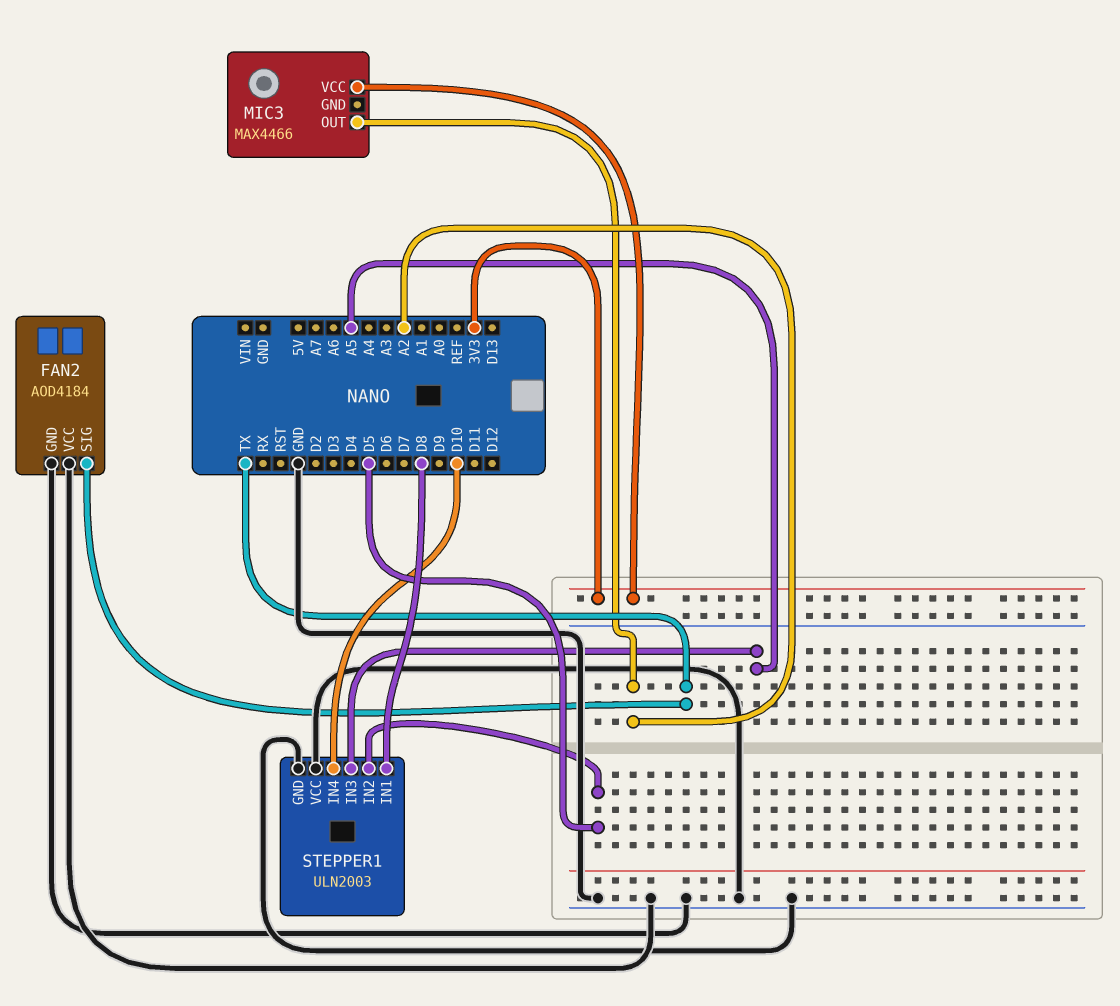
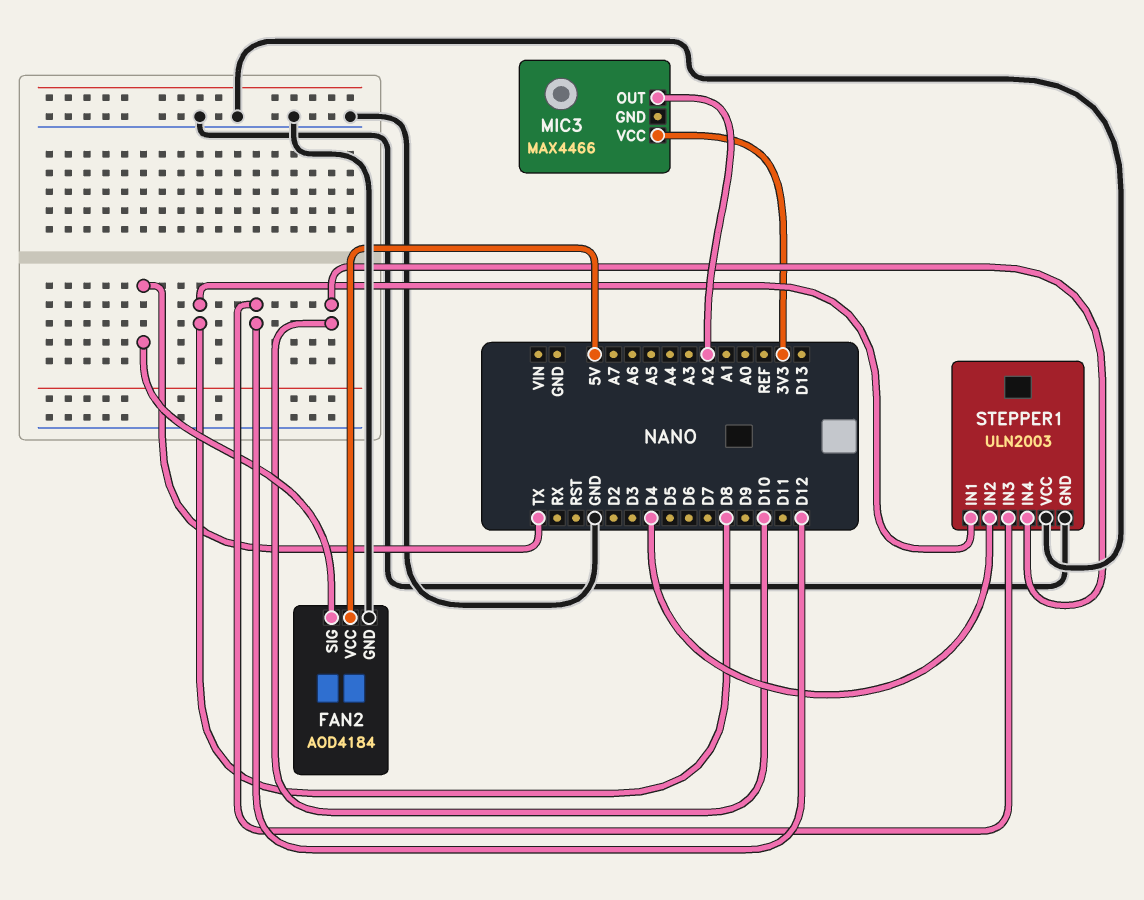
FAN2 pin VCC: GND -> 5V
STEPPER1 pin IN2: D5 -> D4
STEPPER1 pin IN3: A5 -> D12

